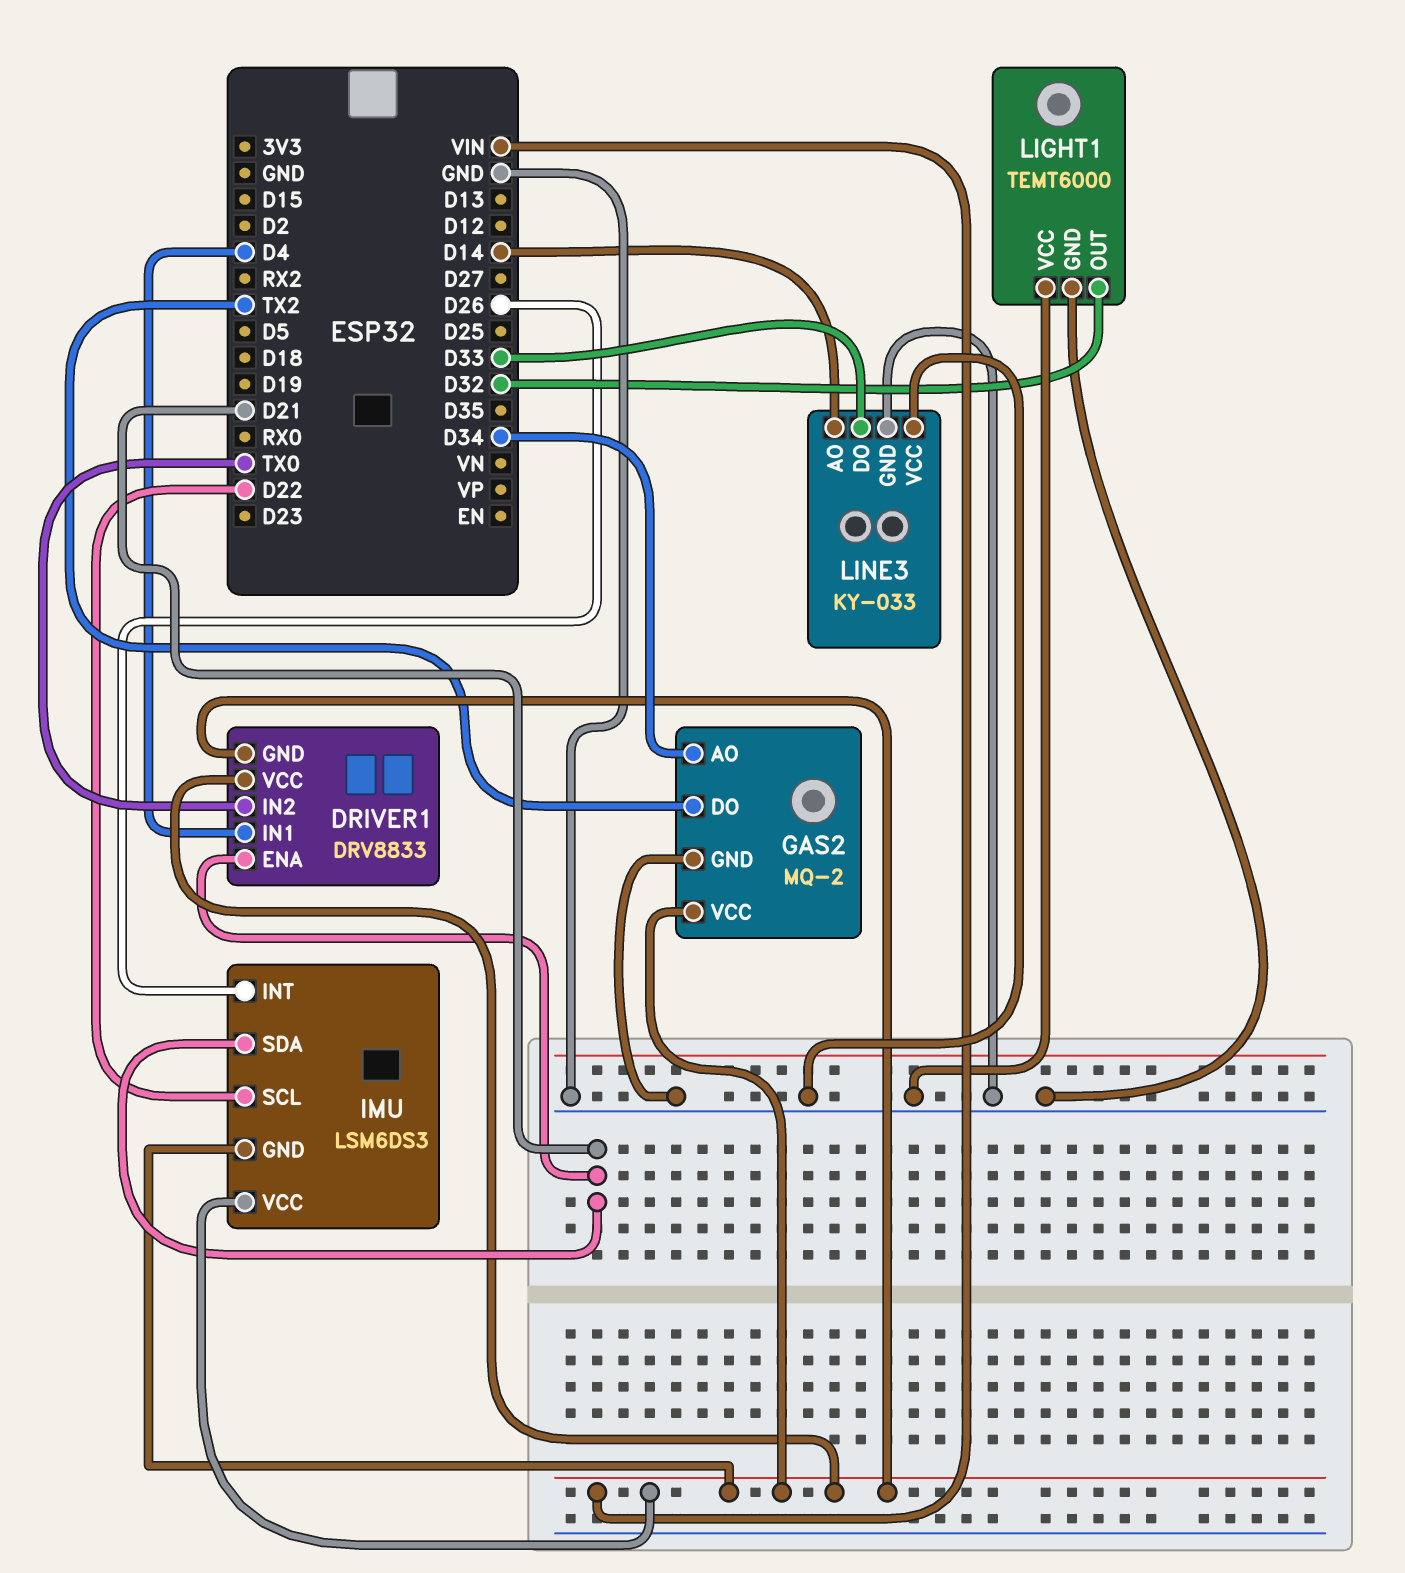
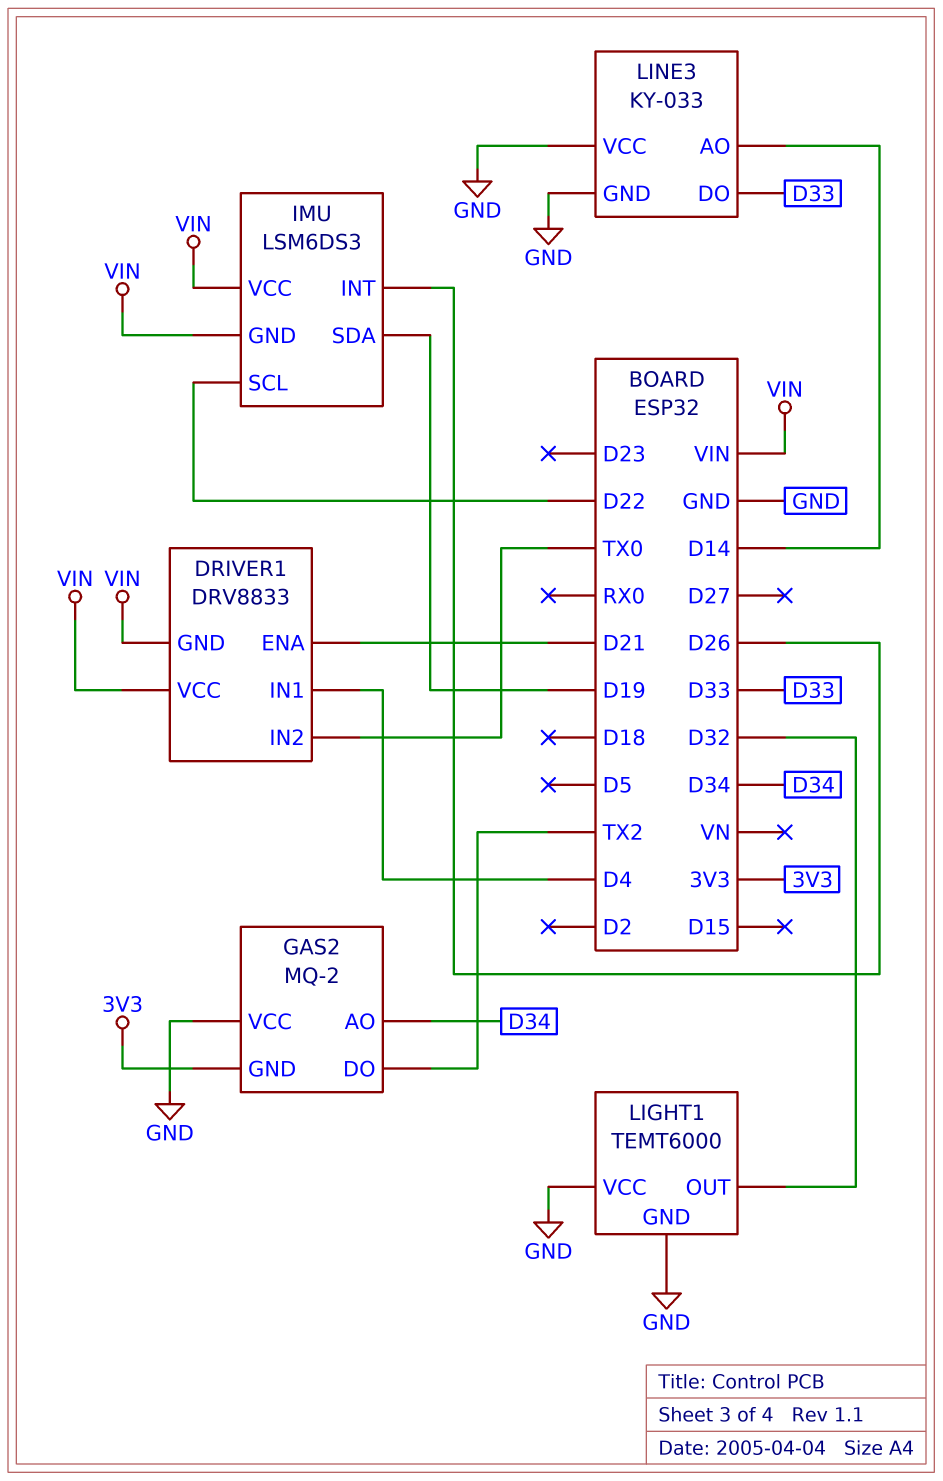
GAS2 pin GND: GND -> 3V3
GAS2 pin VCC: VIN -> GND
IMU pin SDA: D21 -> D19

